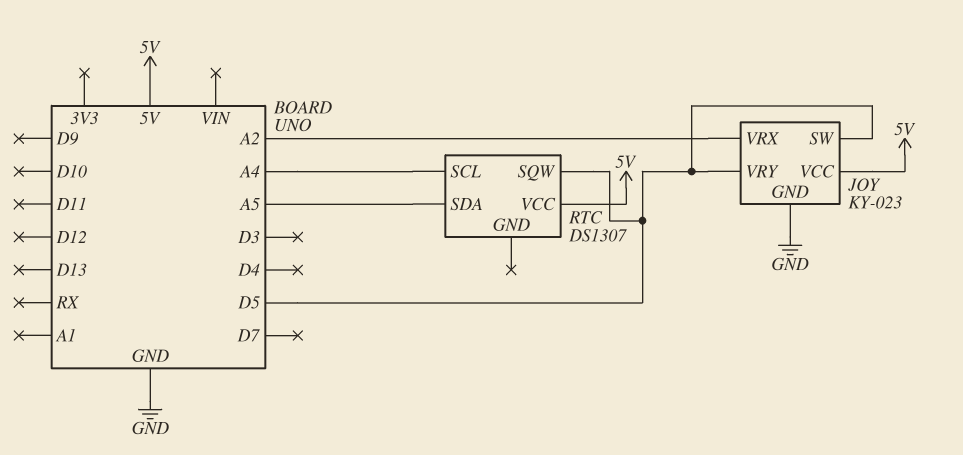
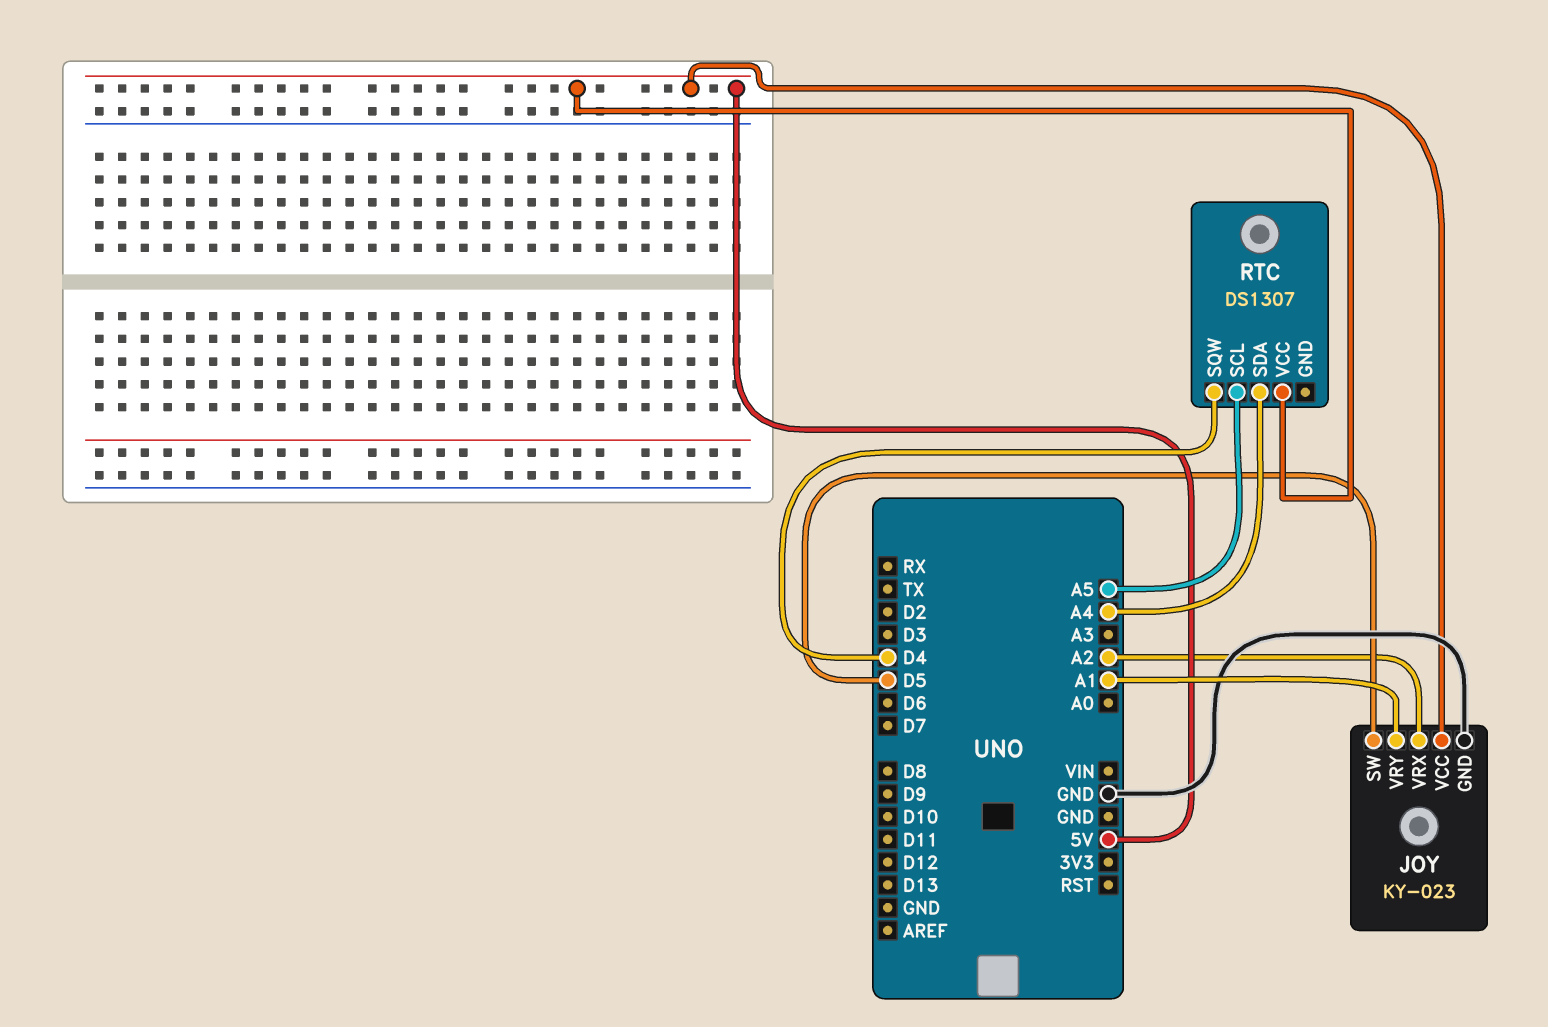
JOY pin VRY: D5 -> A1
RTC pin SCL: A4 -> A5
RTC pin SDA: A5 -> A4
RTC pin SQW: D5 -> D4

